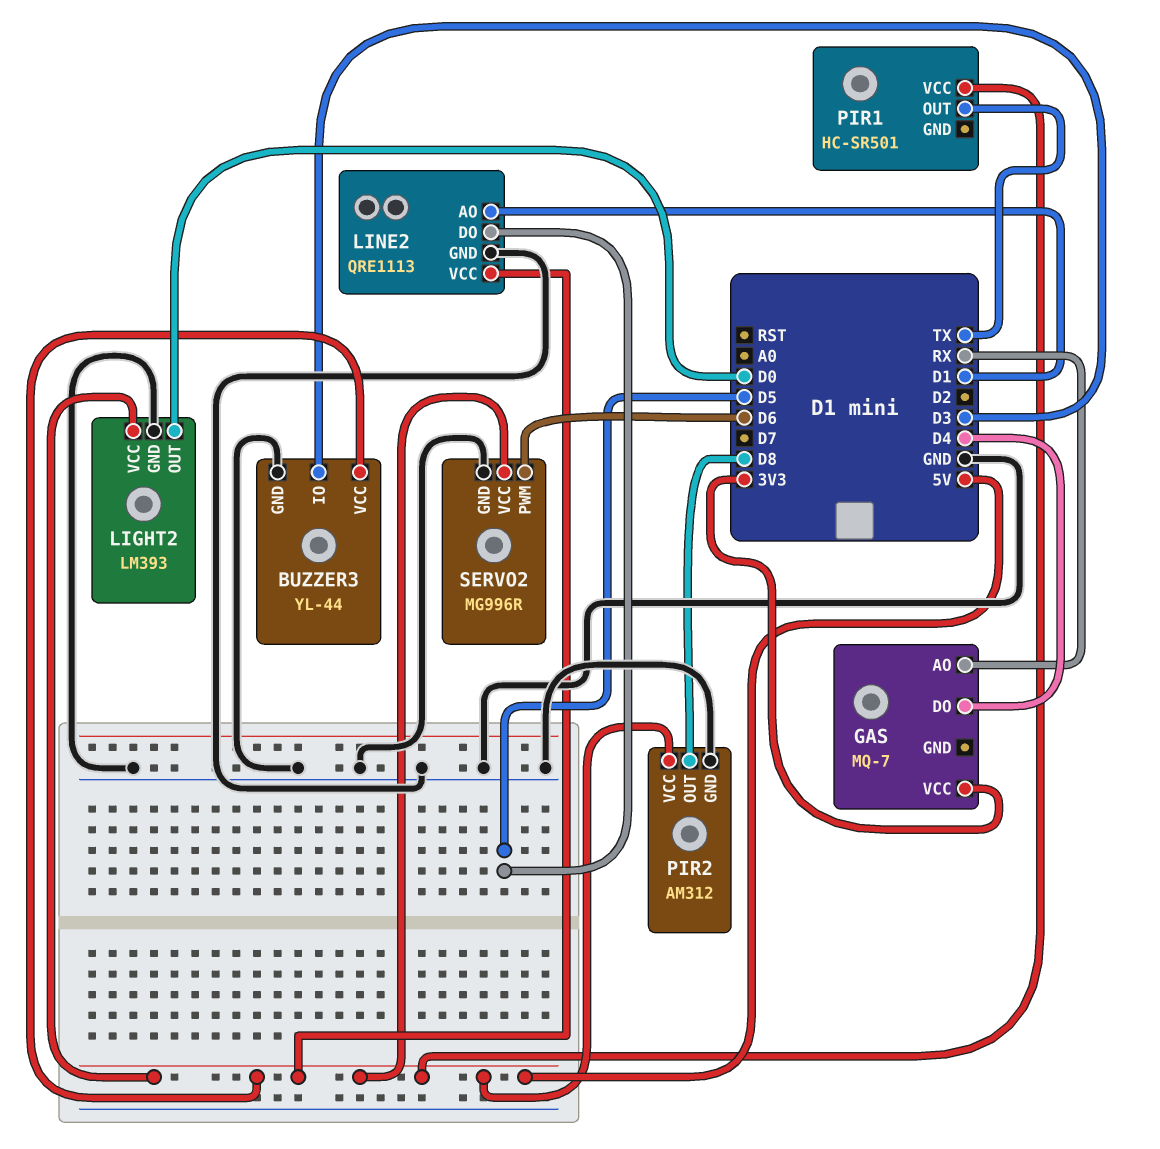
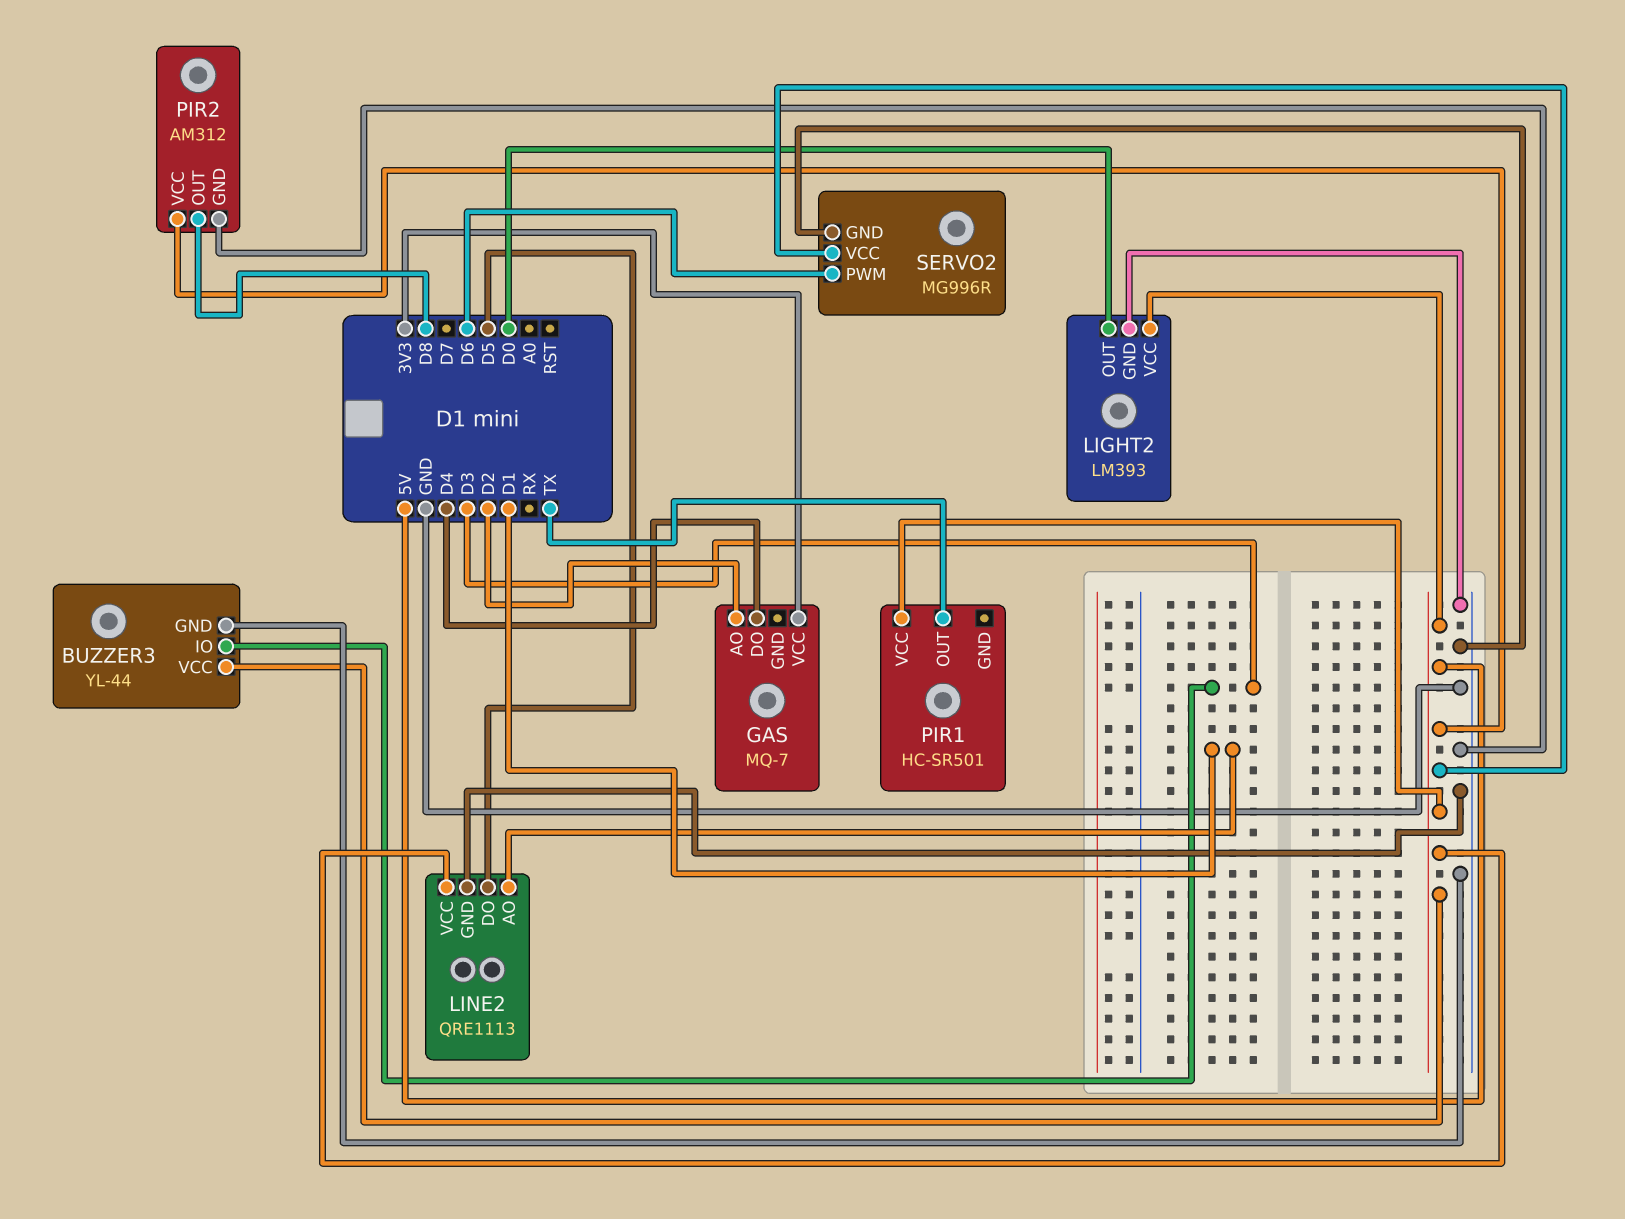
GAS pin AO: RX -> D2

